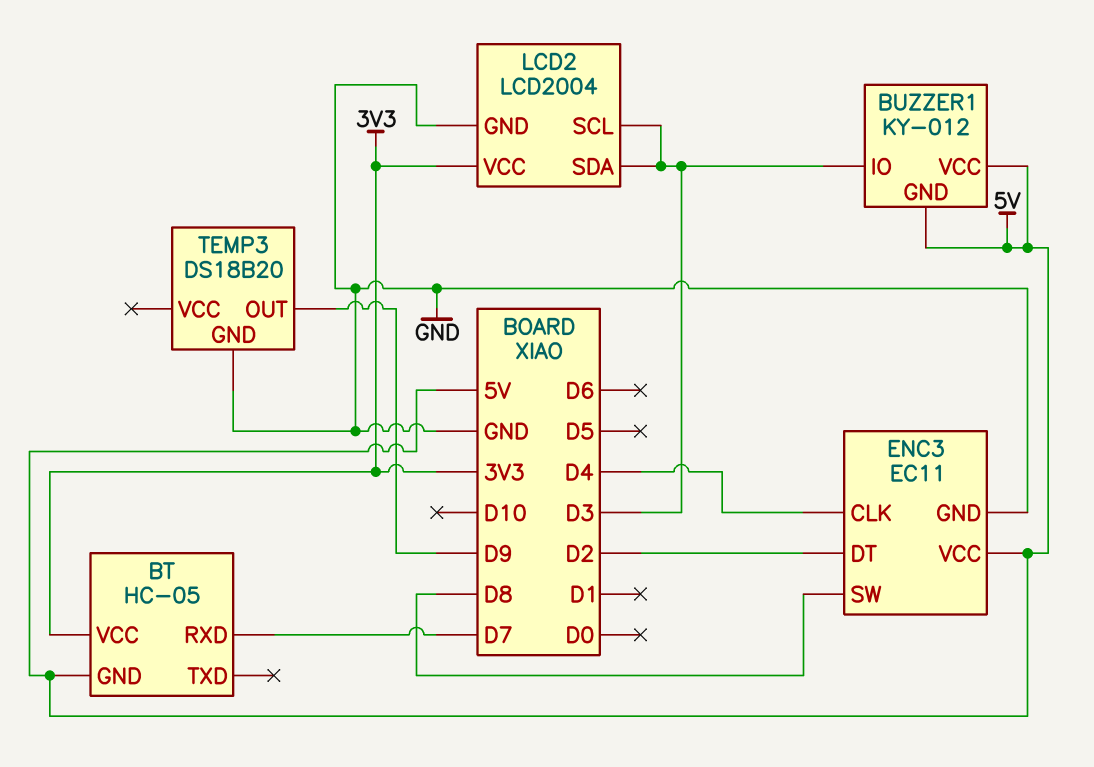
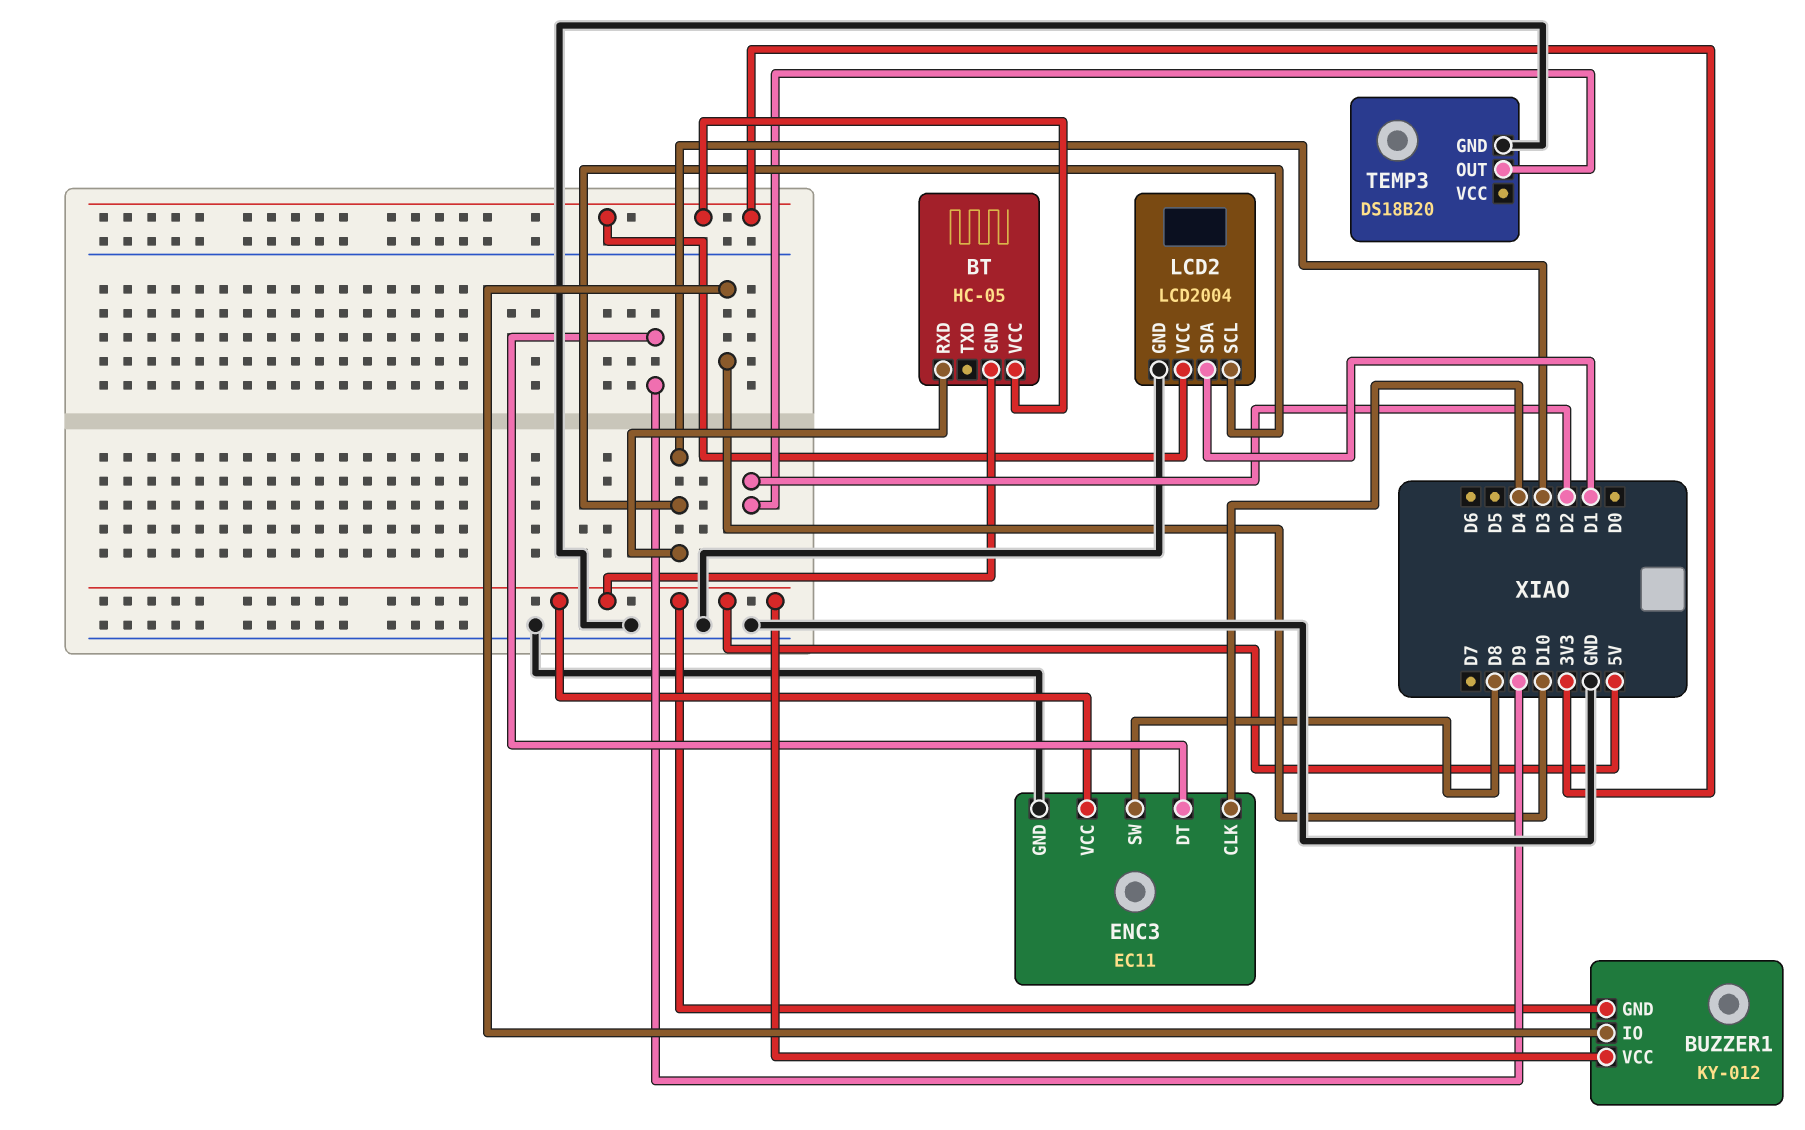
BT pin RXD: D7 -> D3
BUZZER1 pin IO: D3 -> D10
ENC3 pin DT: D2 -> D9
LCD2 pin SDA: D3 -> D1
TEMP3 pin OUT: D9 -> D2

